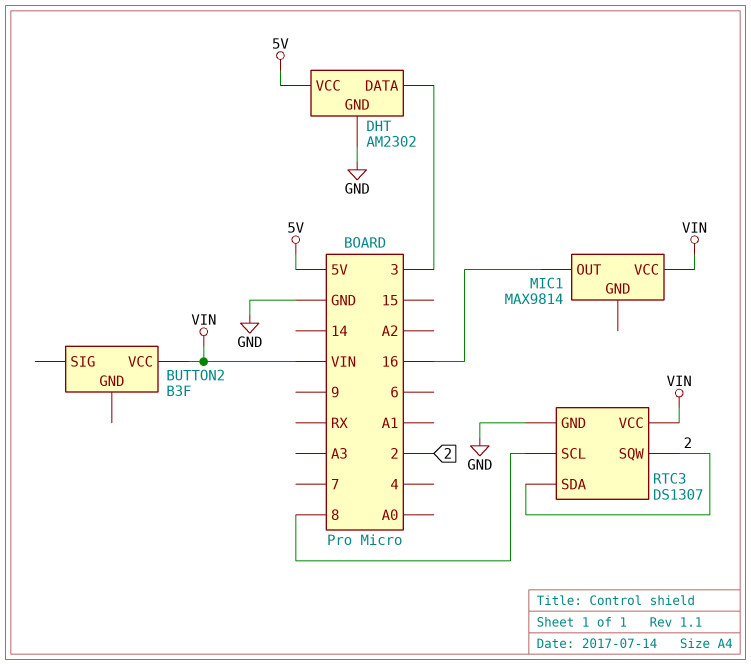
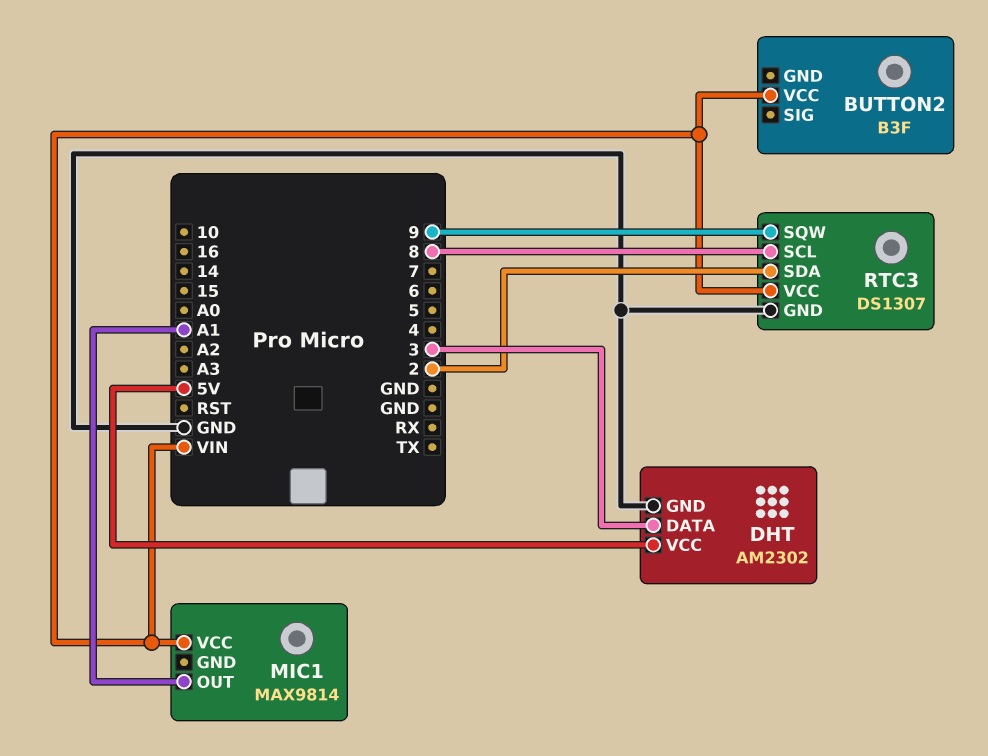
MIC1 pin OUT: 16 -> A1
RTC3 pin SQW: 2 -> 9

